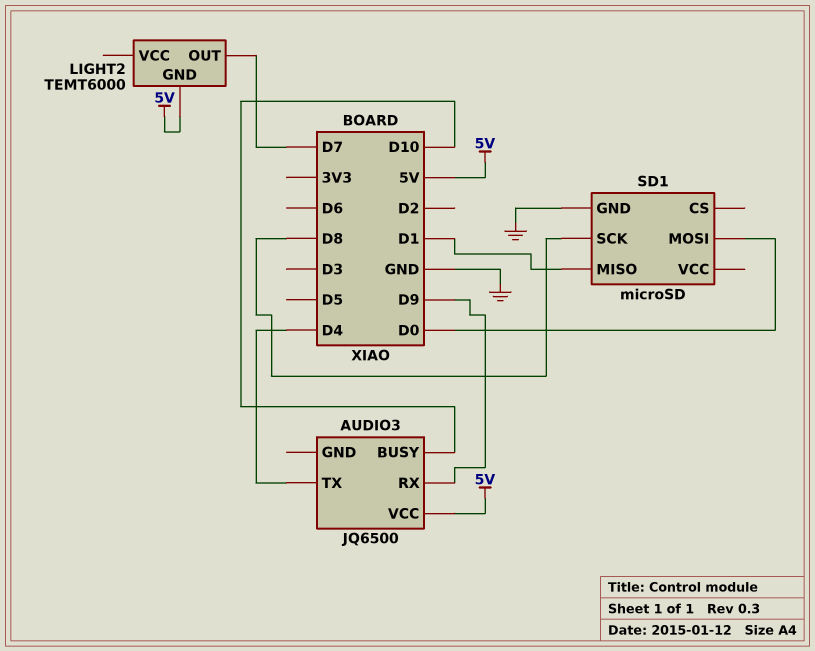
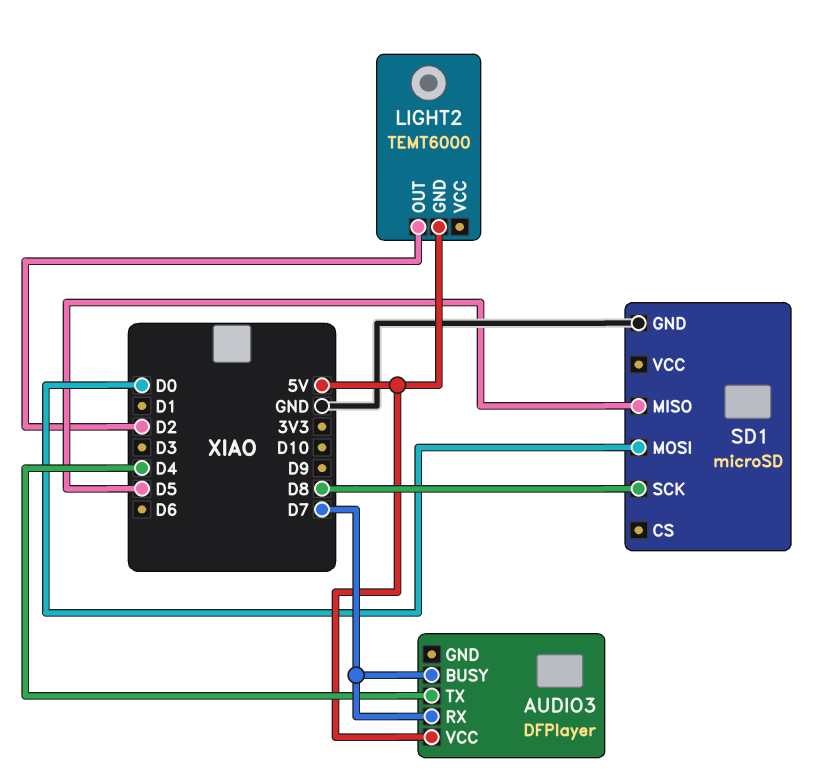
AUDIO3: JQ6500 -> DFPlayer
AUDIO3 pin BUSY: D10 -> D7
AUDIO3 pin RX: D9 -> D7
LIGHT2 pin OUT: D7 -> D2
SD1 pin MISO: D1 -> D5

